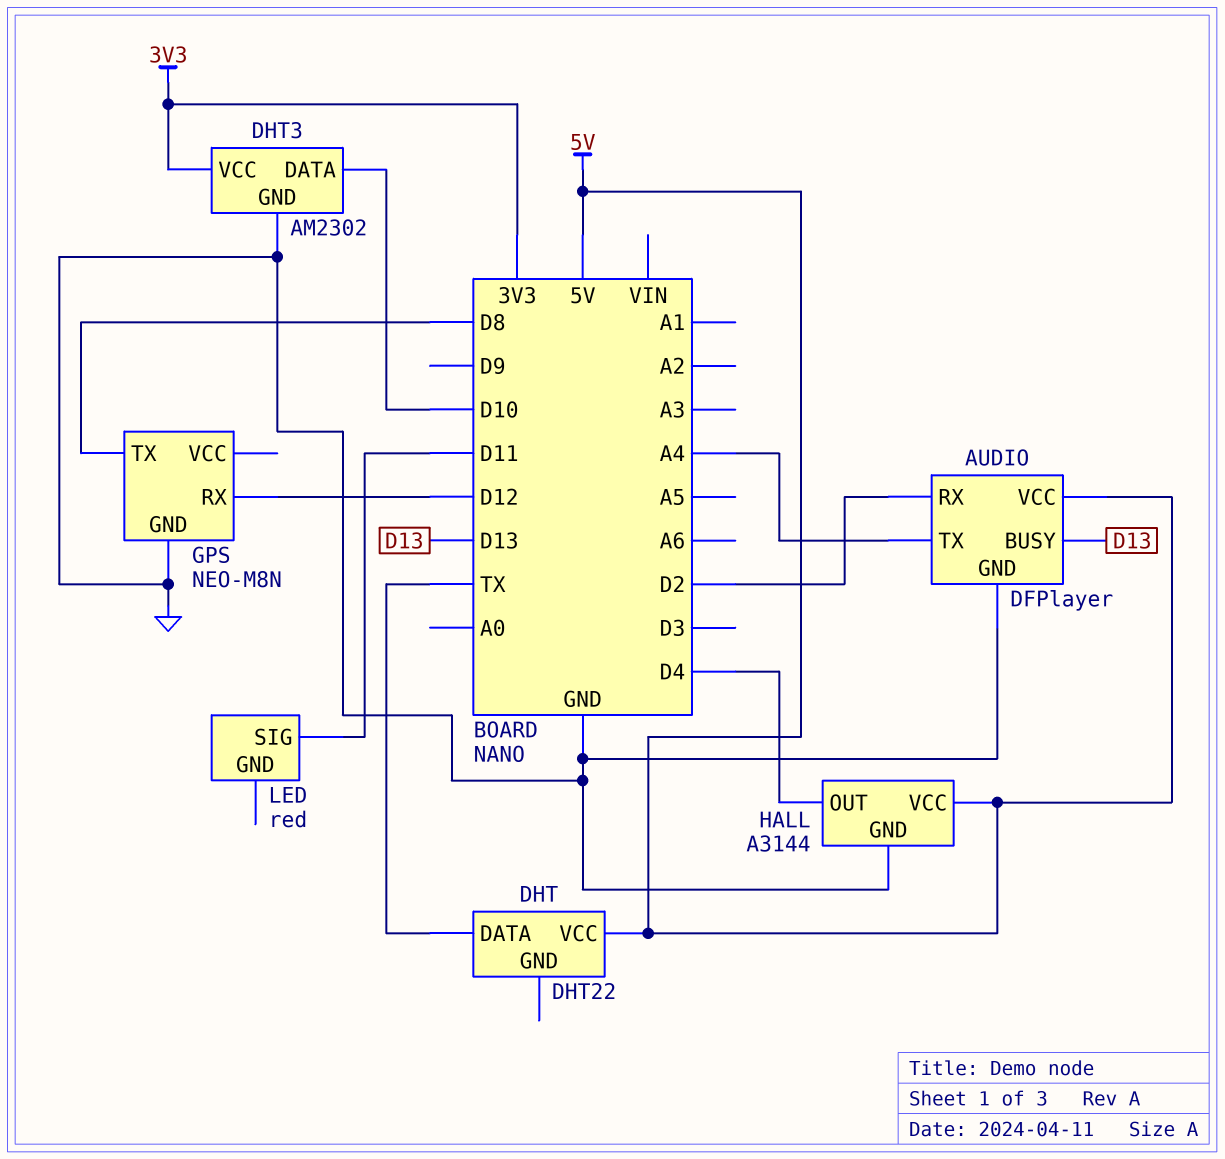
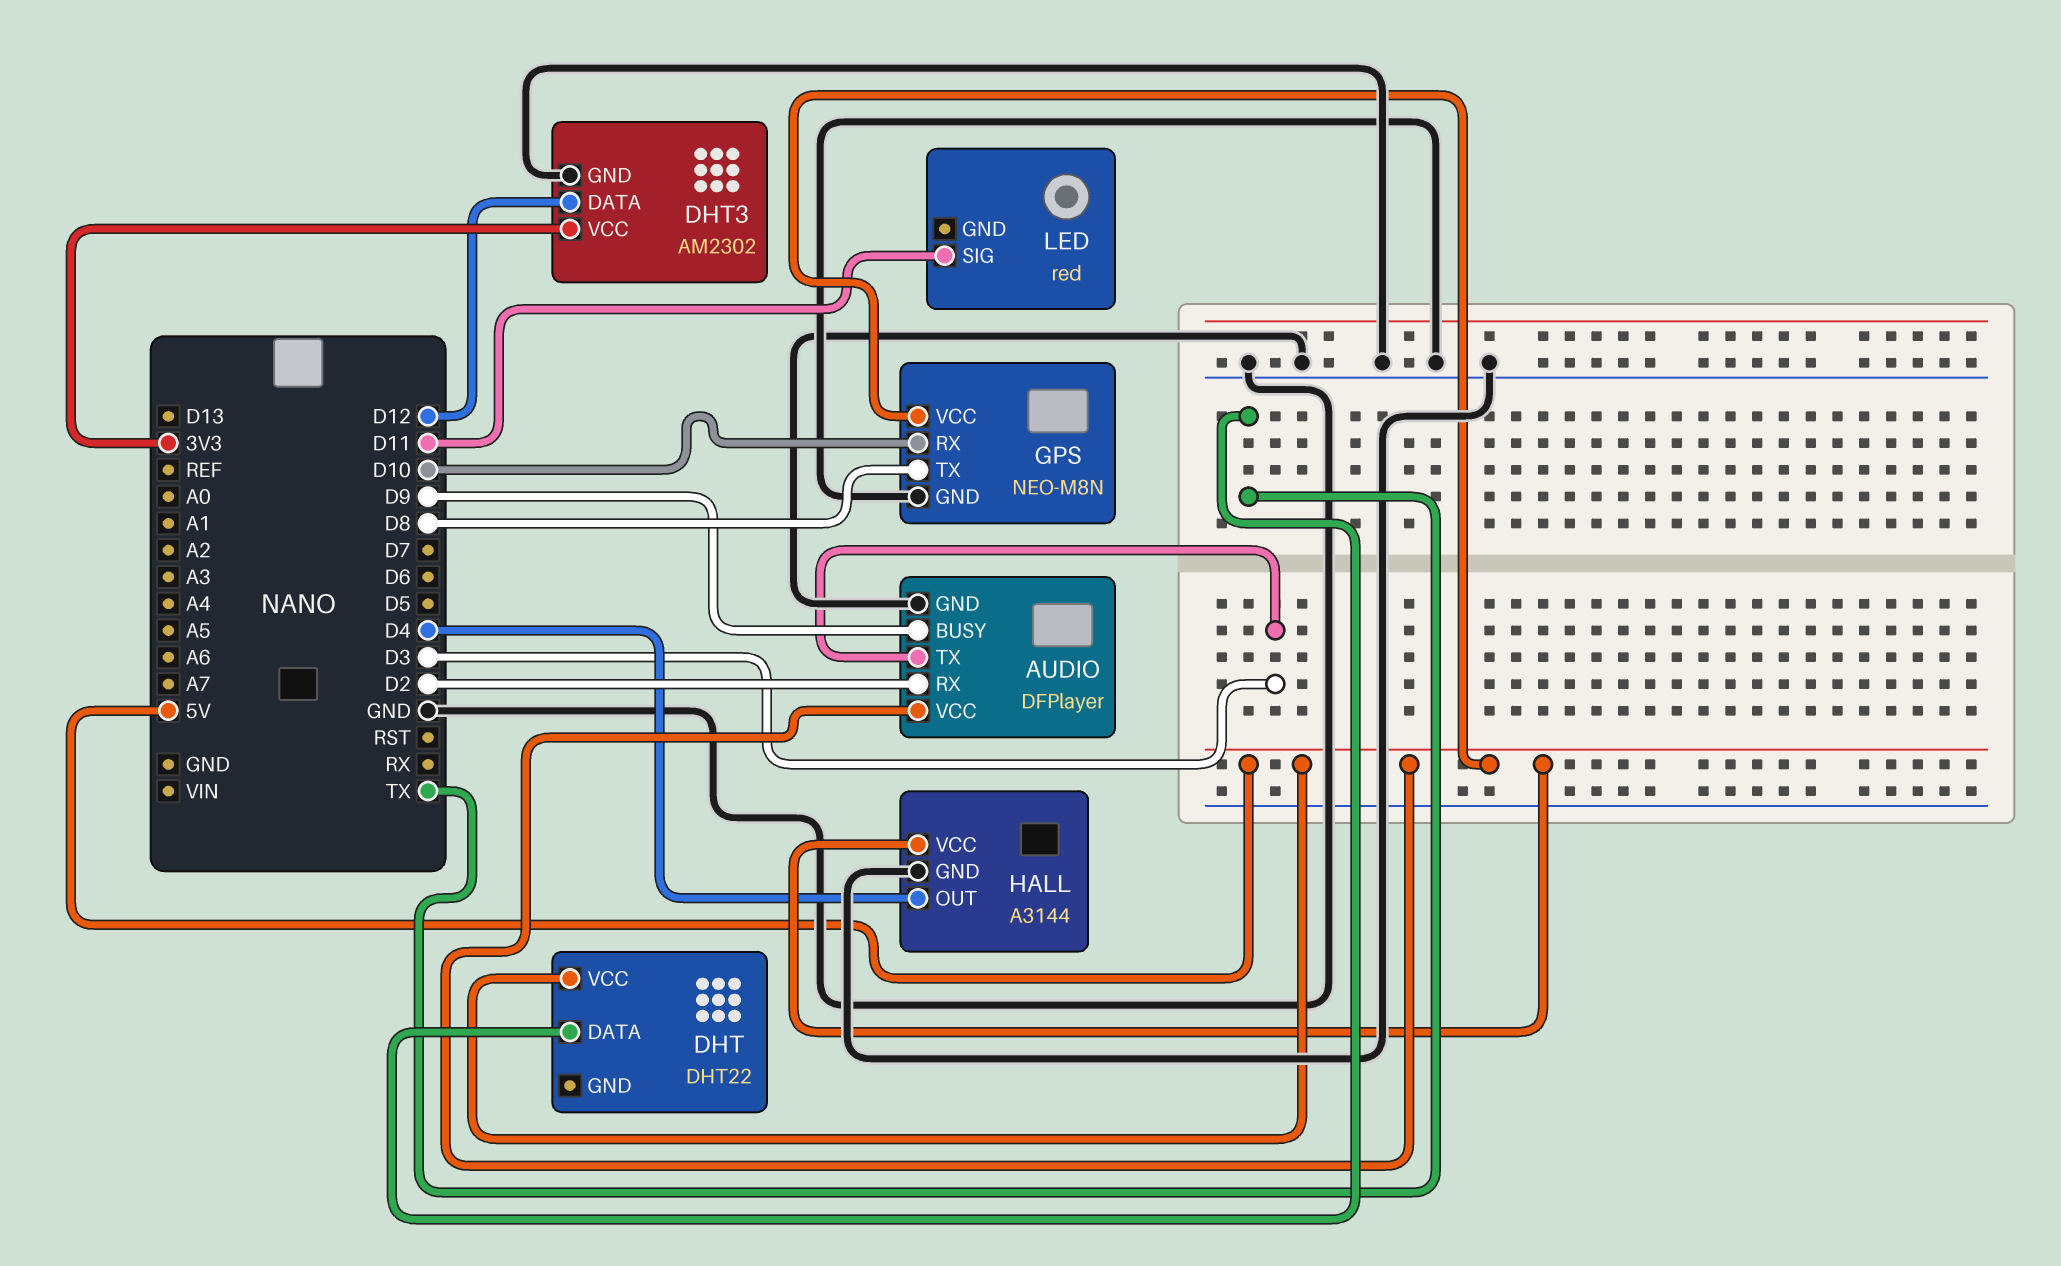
AUDIO pin BUSY: D13 -> D9
AUDIO pin TX: A4 -> D3
DHT3 pin DATA: D10 -> D12
GPS pin RX: D12 -> D10
GPS pin VCC: none -> 5V

